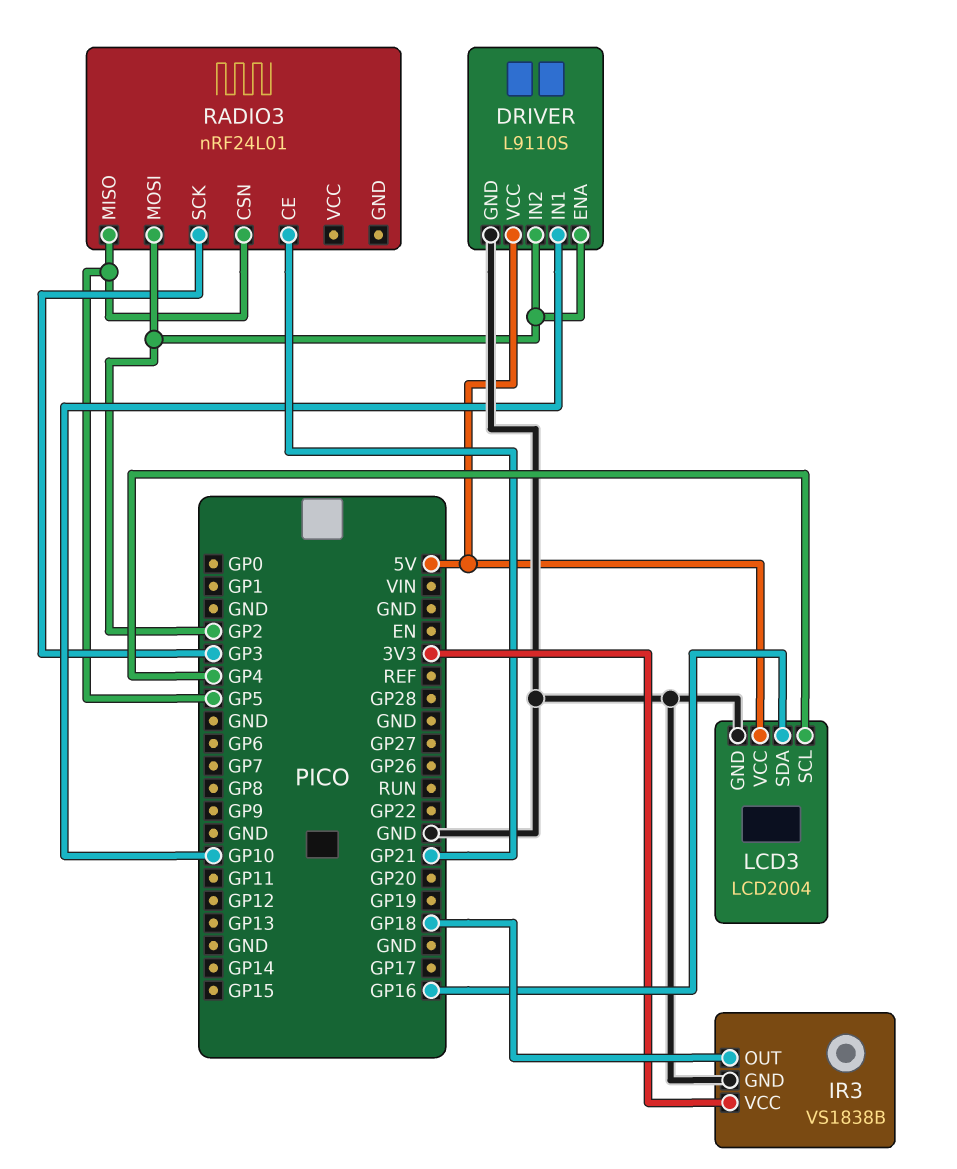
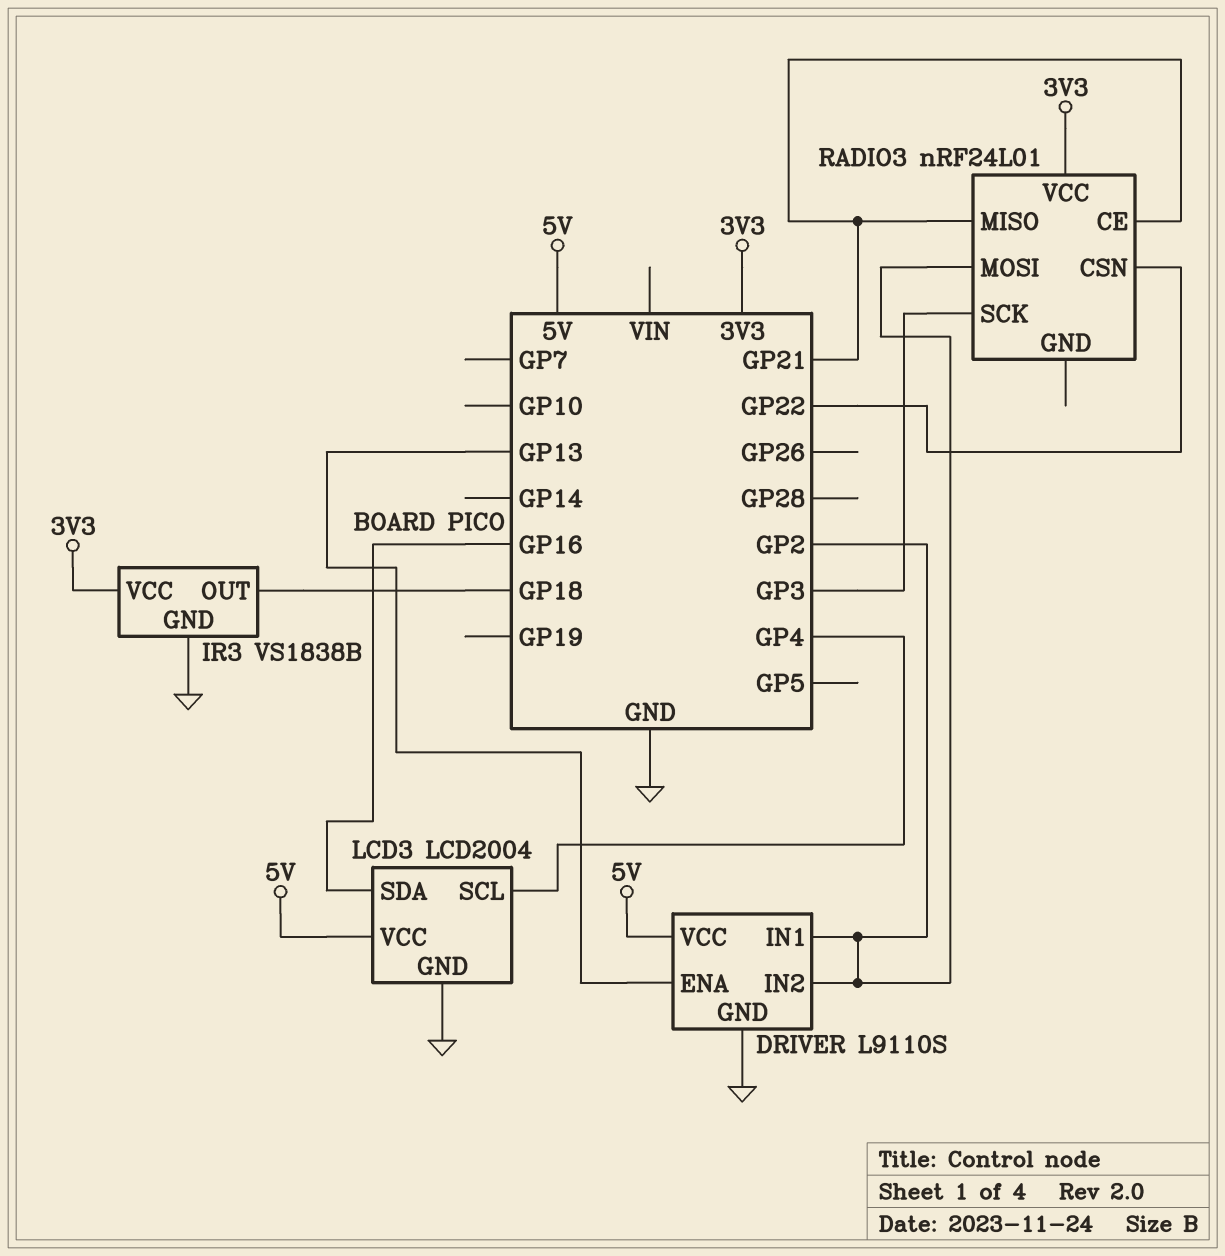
DRIVER pin ENA: GP2 -> GP13
DRIVER pin IN1: GP10 -> GP2
RADIO3 pin CSN: GP5 -> GP22
RADIO3 pin MISO: GP5 -> GP21
RADIO3 pin VCC: none -> 3V3

